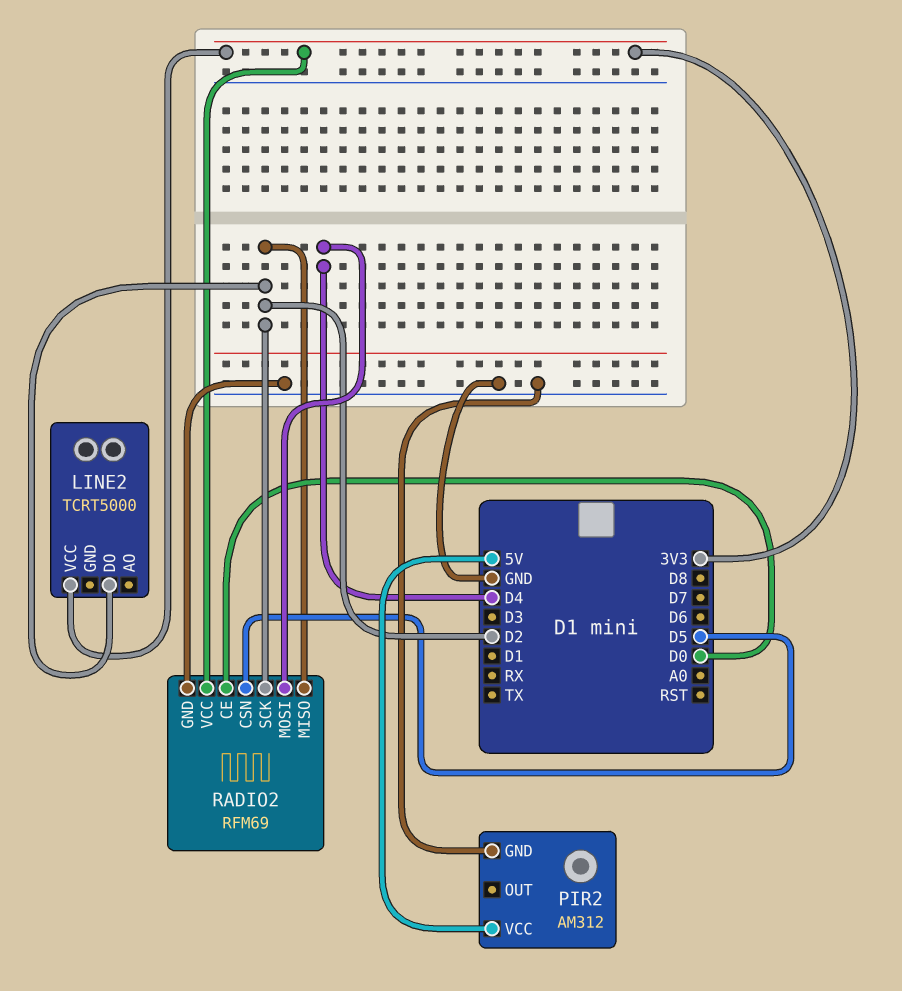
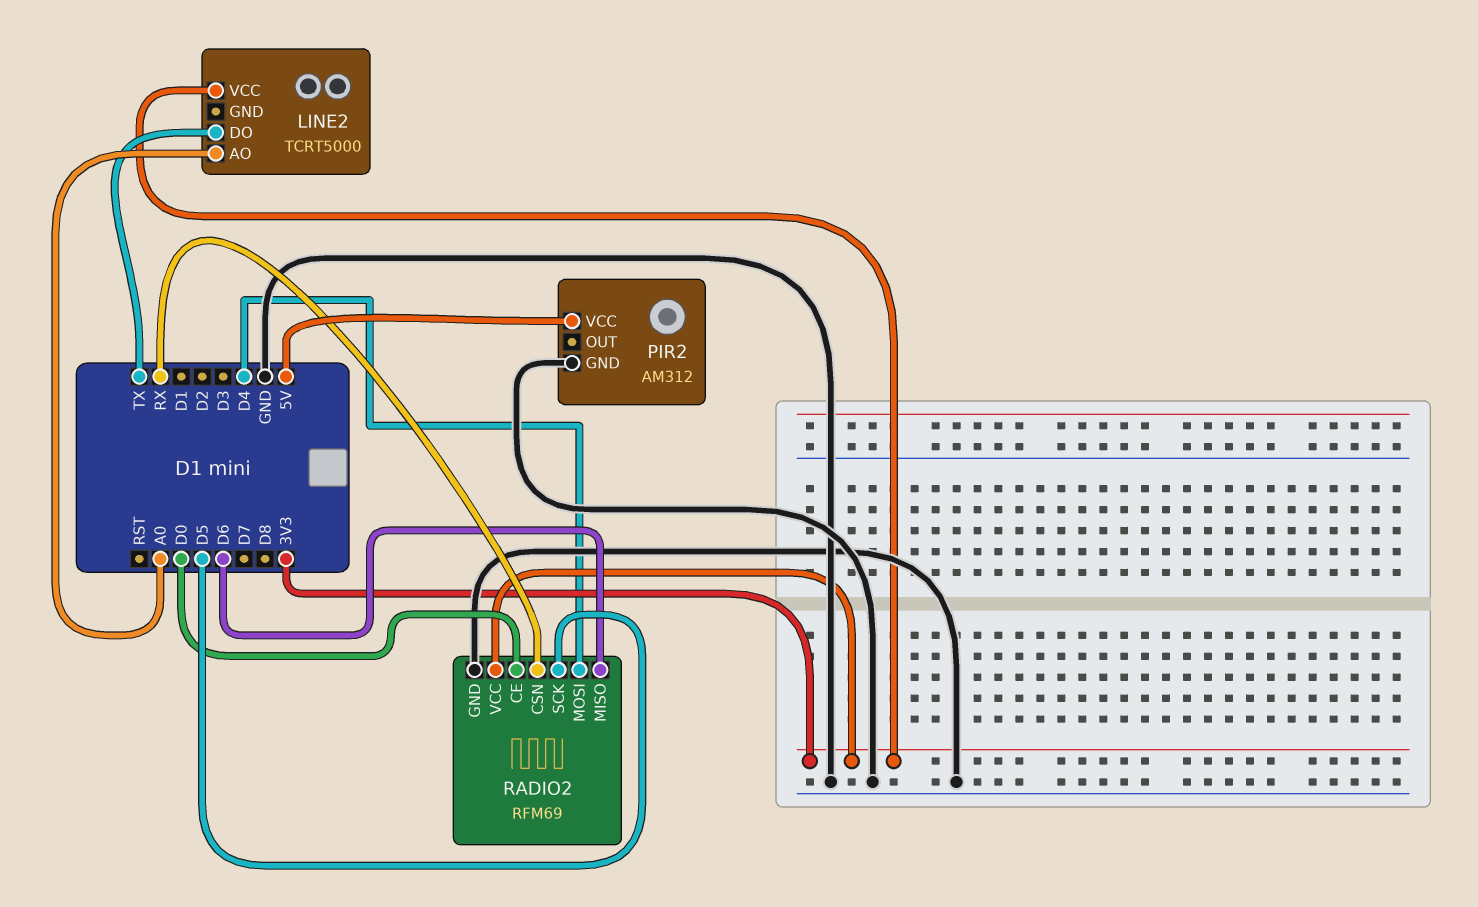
LINE2 pin AO: none -> A0
LINE2 pin DO: D2 -> TX
RADIO2 pin CSN: D5 -> RX
RADIO2 pin MISO: D2 -> D6
RADIO2 pin SCK: D2 -> D5

